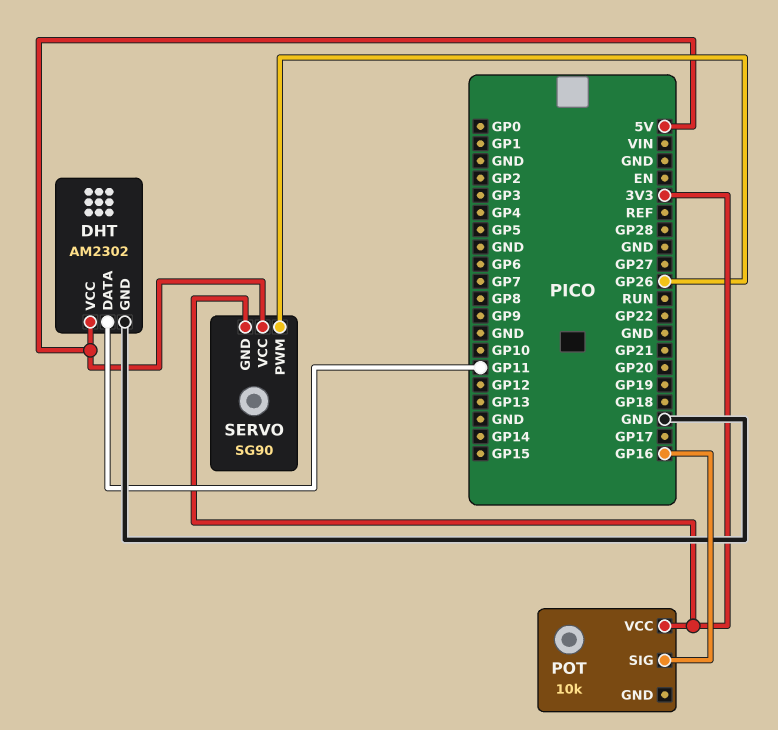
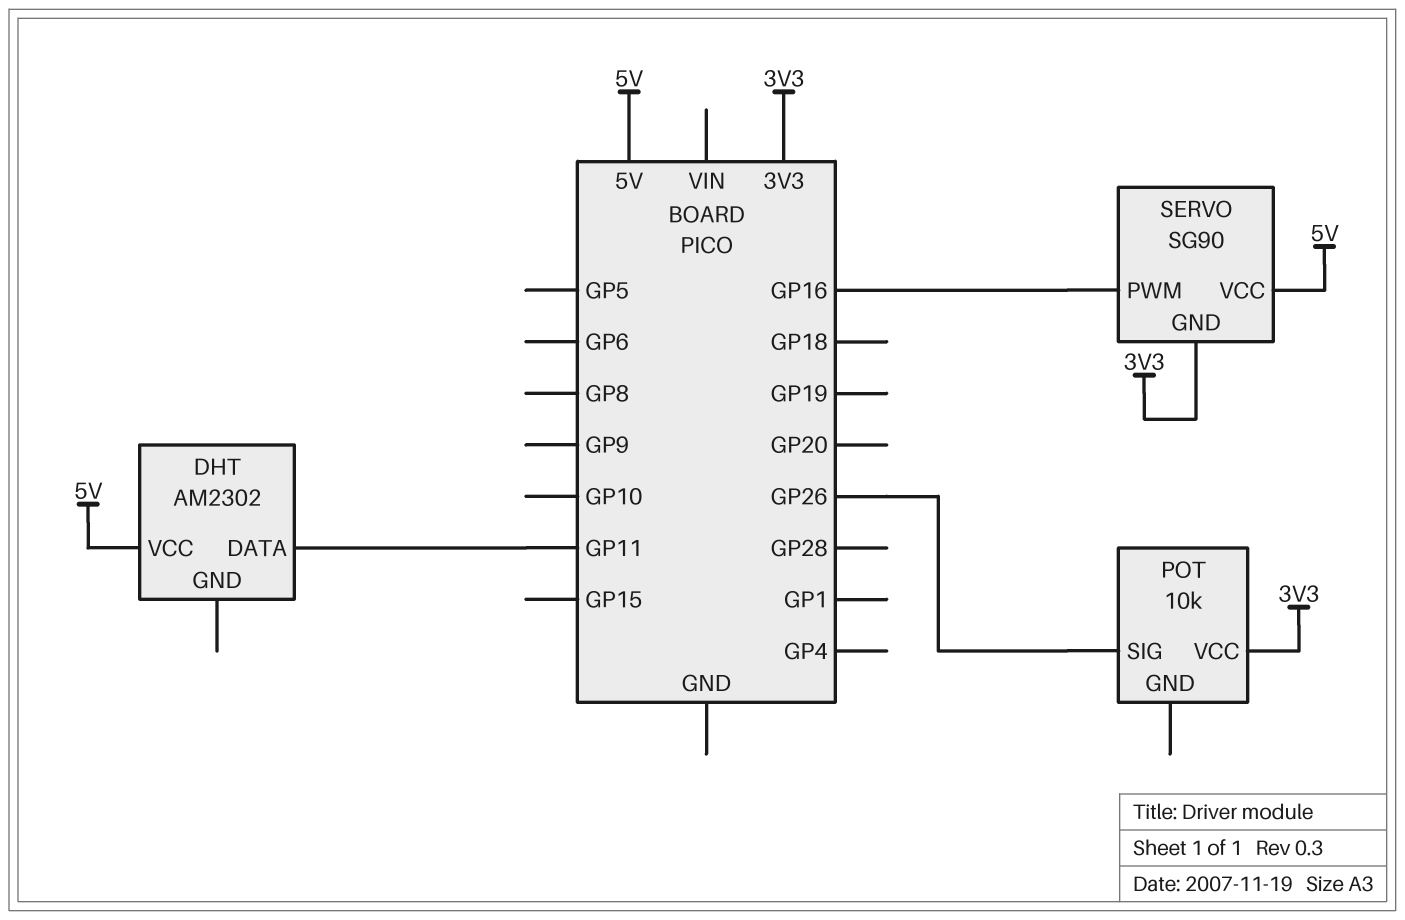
DHT pin GND: GND -> none
POT pin SIG: GP16 -> GP26
SERVO pin PWM: GP26 -> GP16

